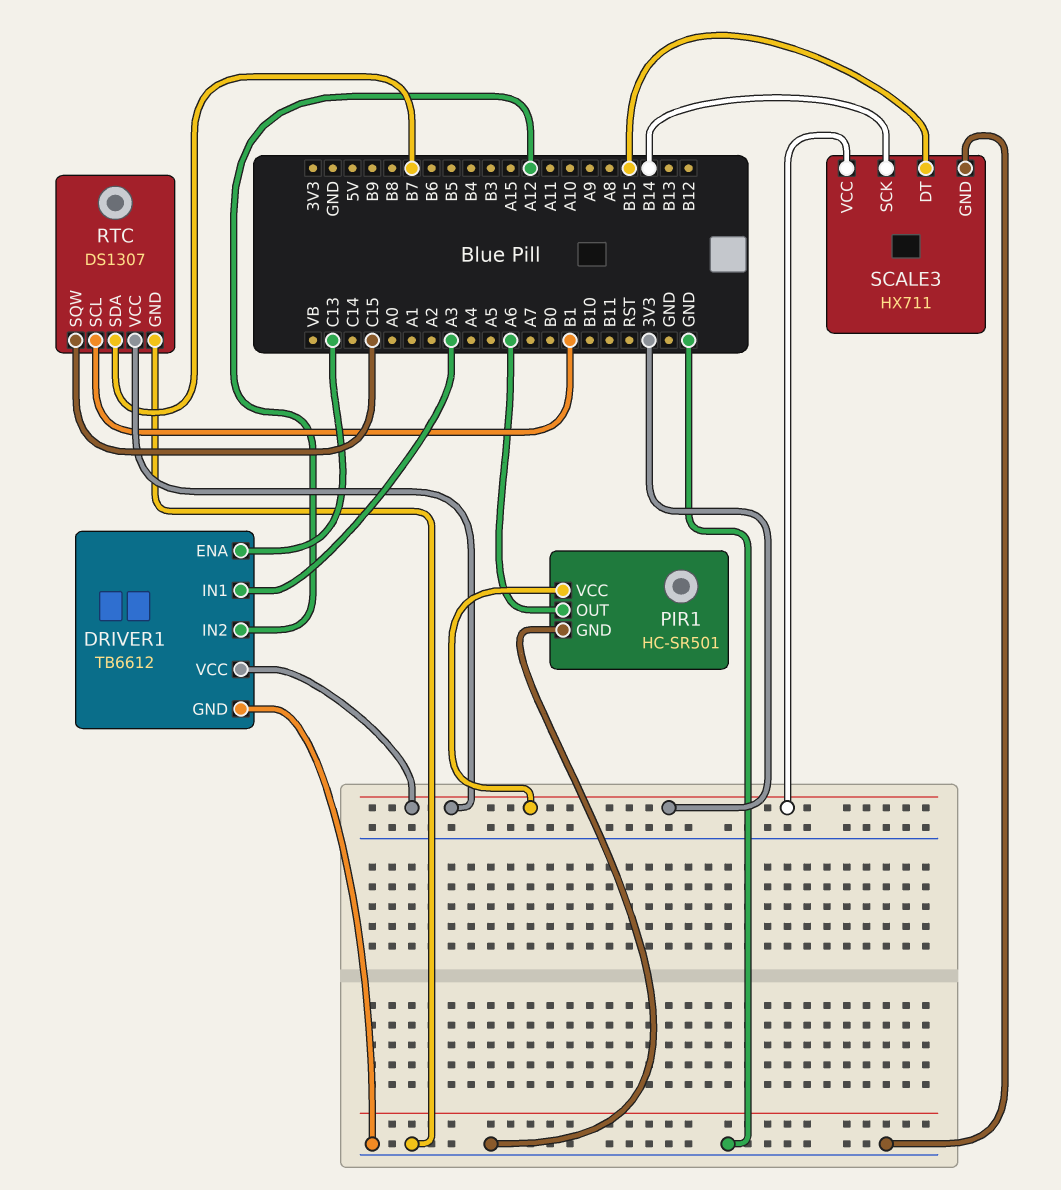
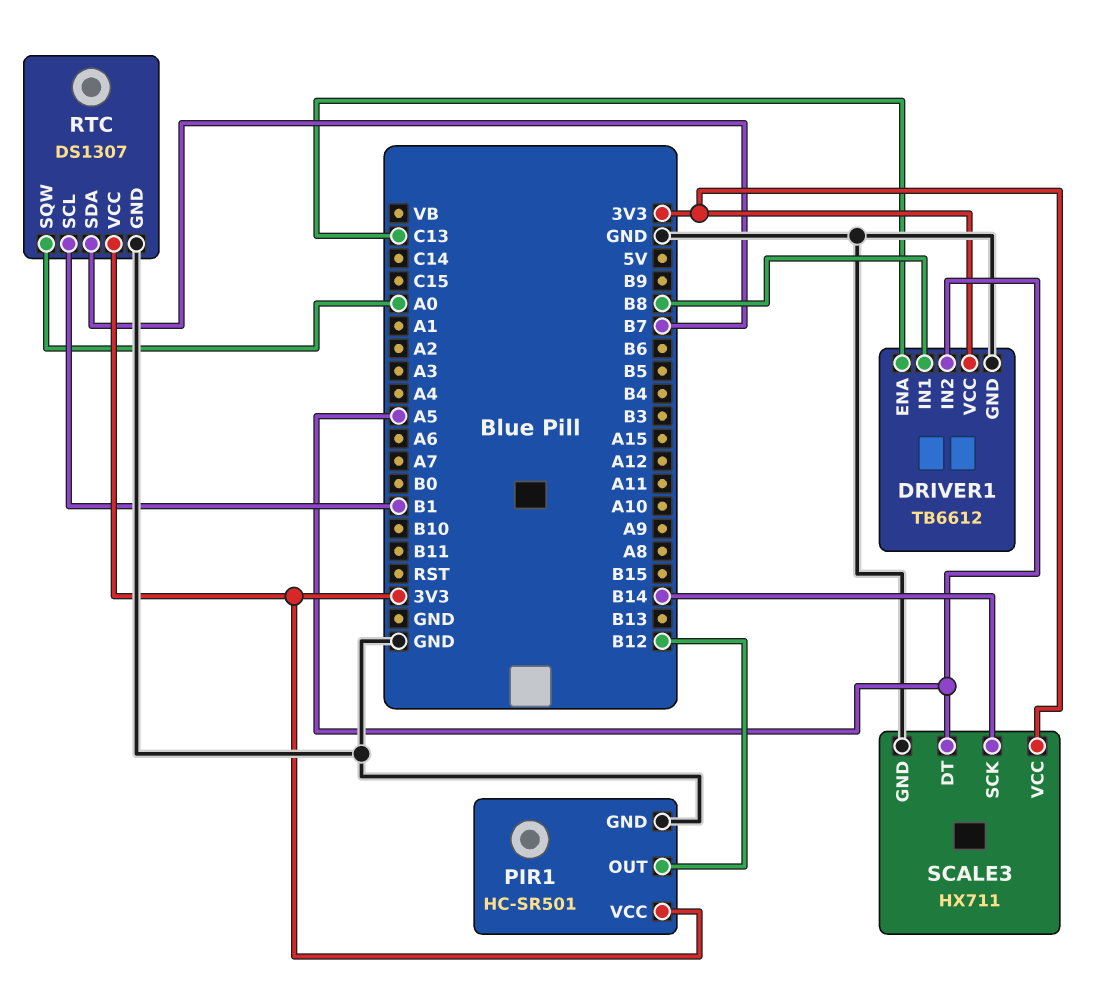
DRIVER1 pin IN1: A3 -> B8
DRIVER1 pin IN2: A12 -> A5
PIR1 pin OUT: A6 -> B12
RTC pin SQW: C15 -> A0
SCALE3 pin DT: B15 -> A5

